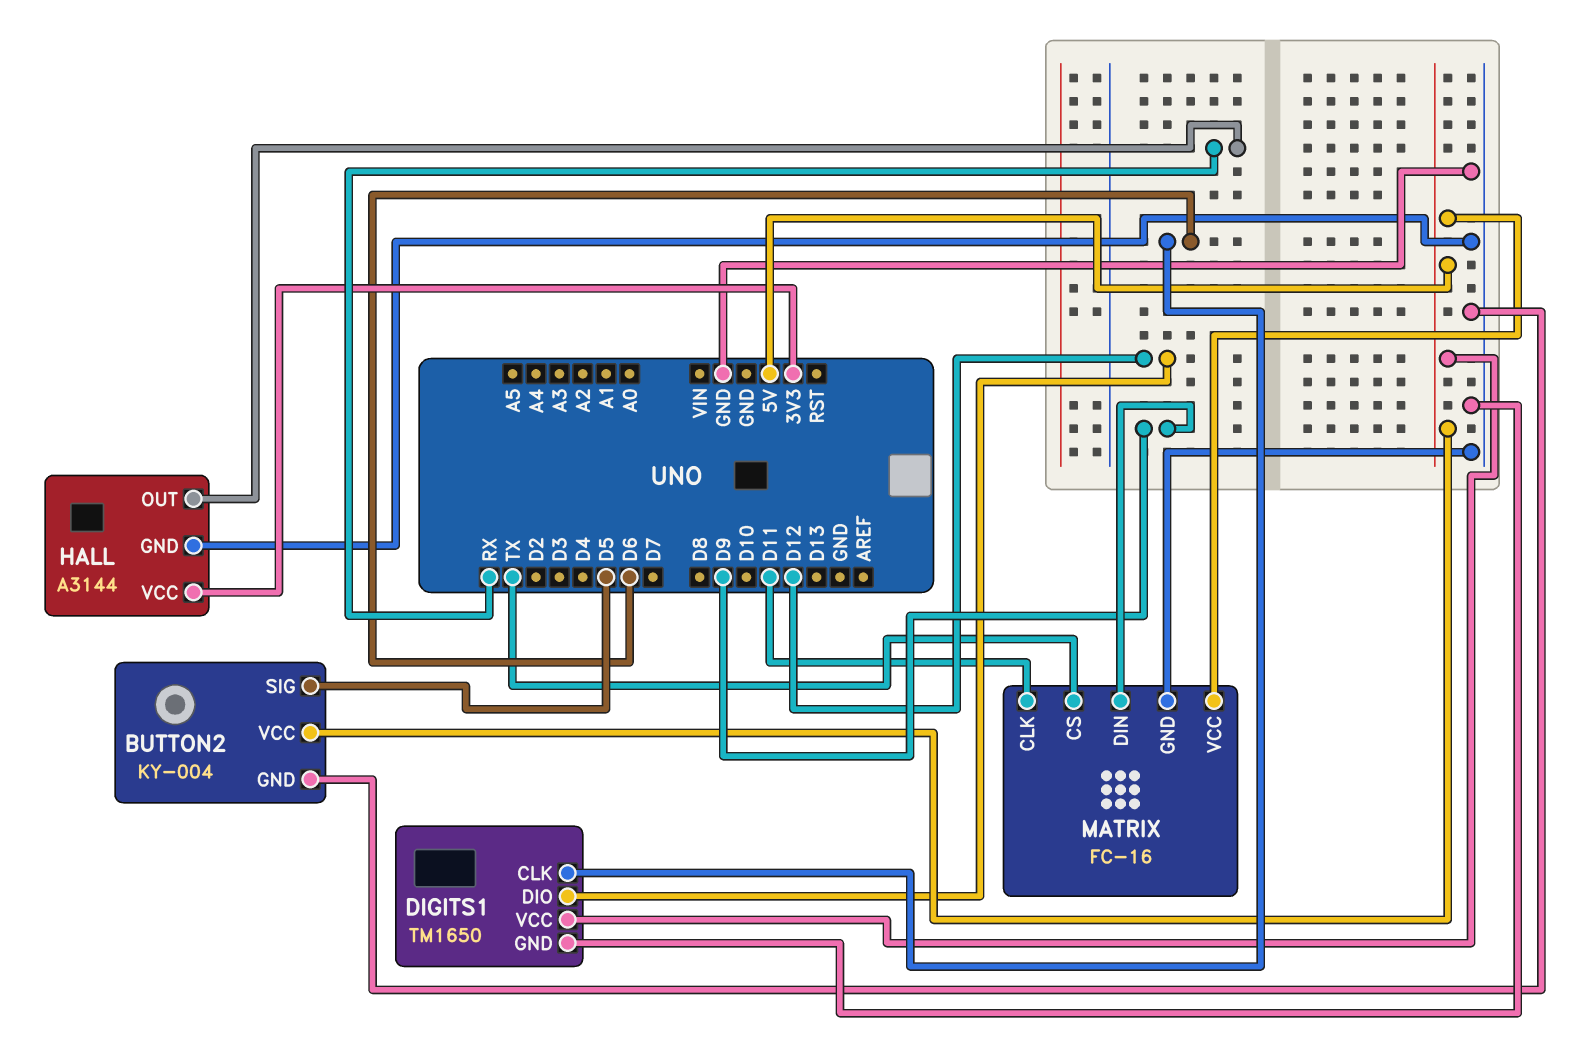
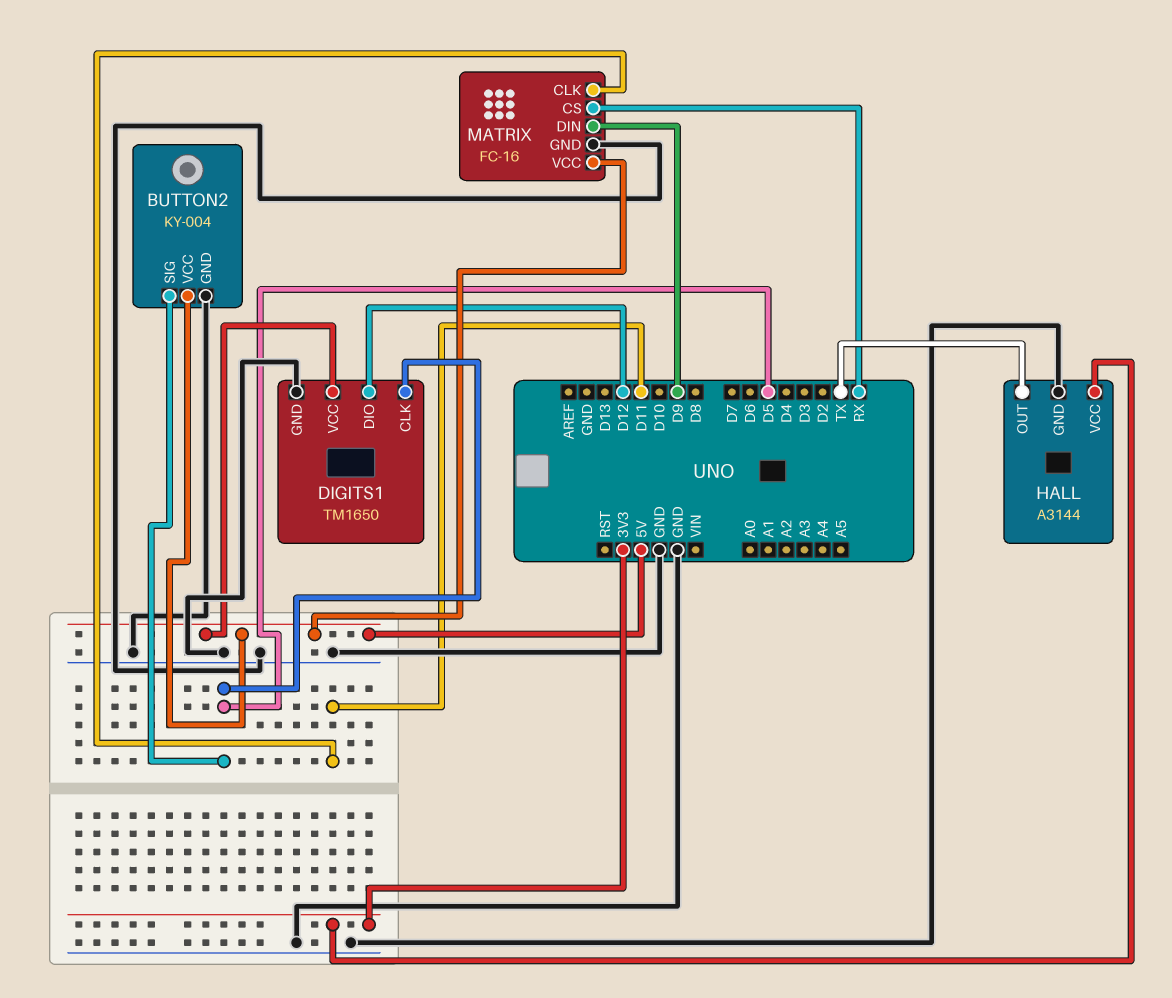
DIGITS1 pin CLK: D6 -> D5
HALL pin OUT: RX -> TX
MATRIX pin CS: TX -> RX

